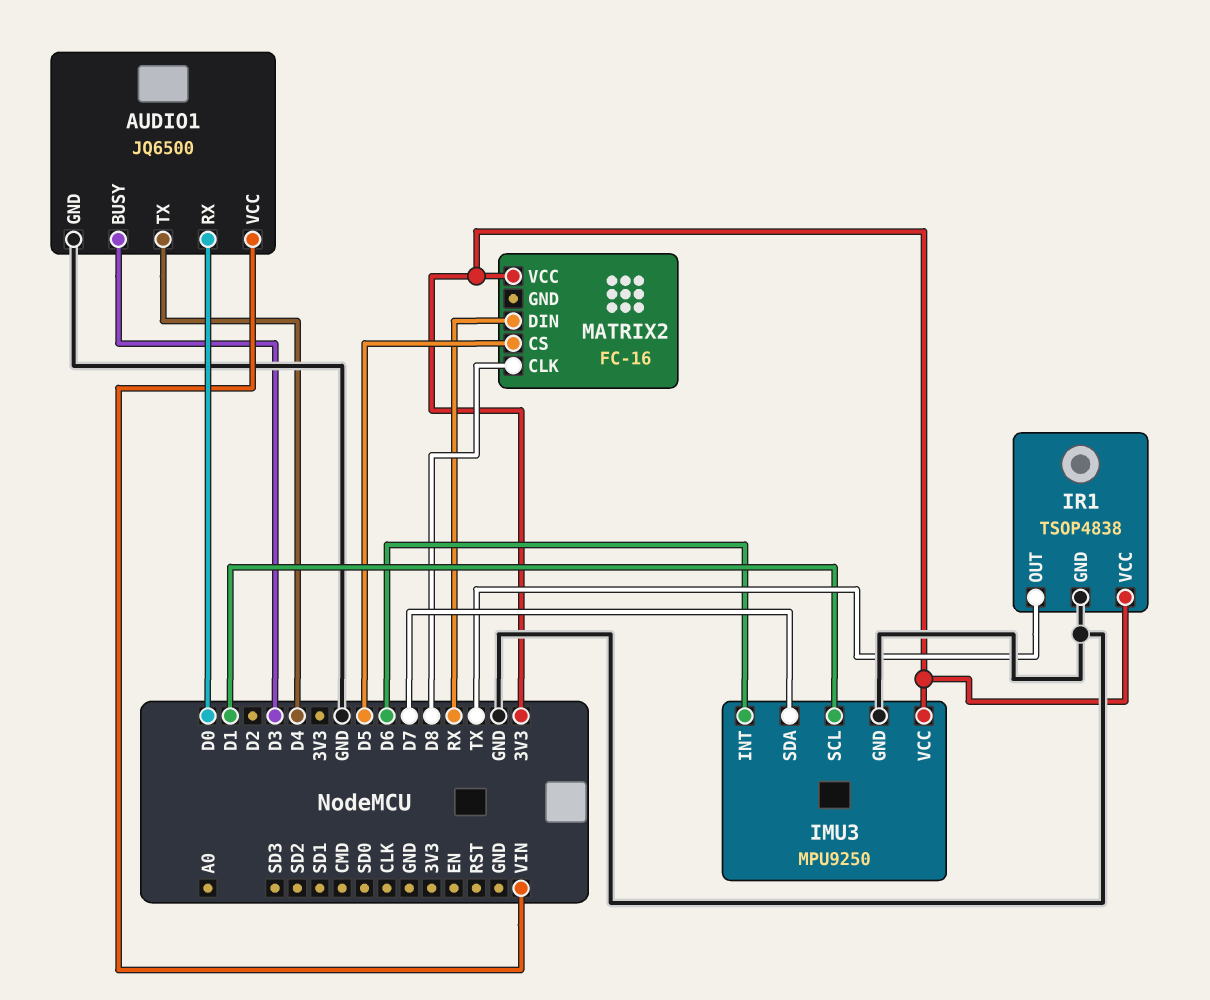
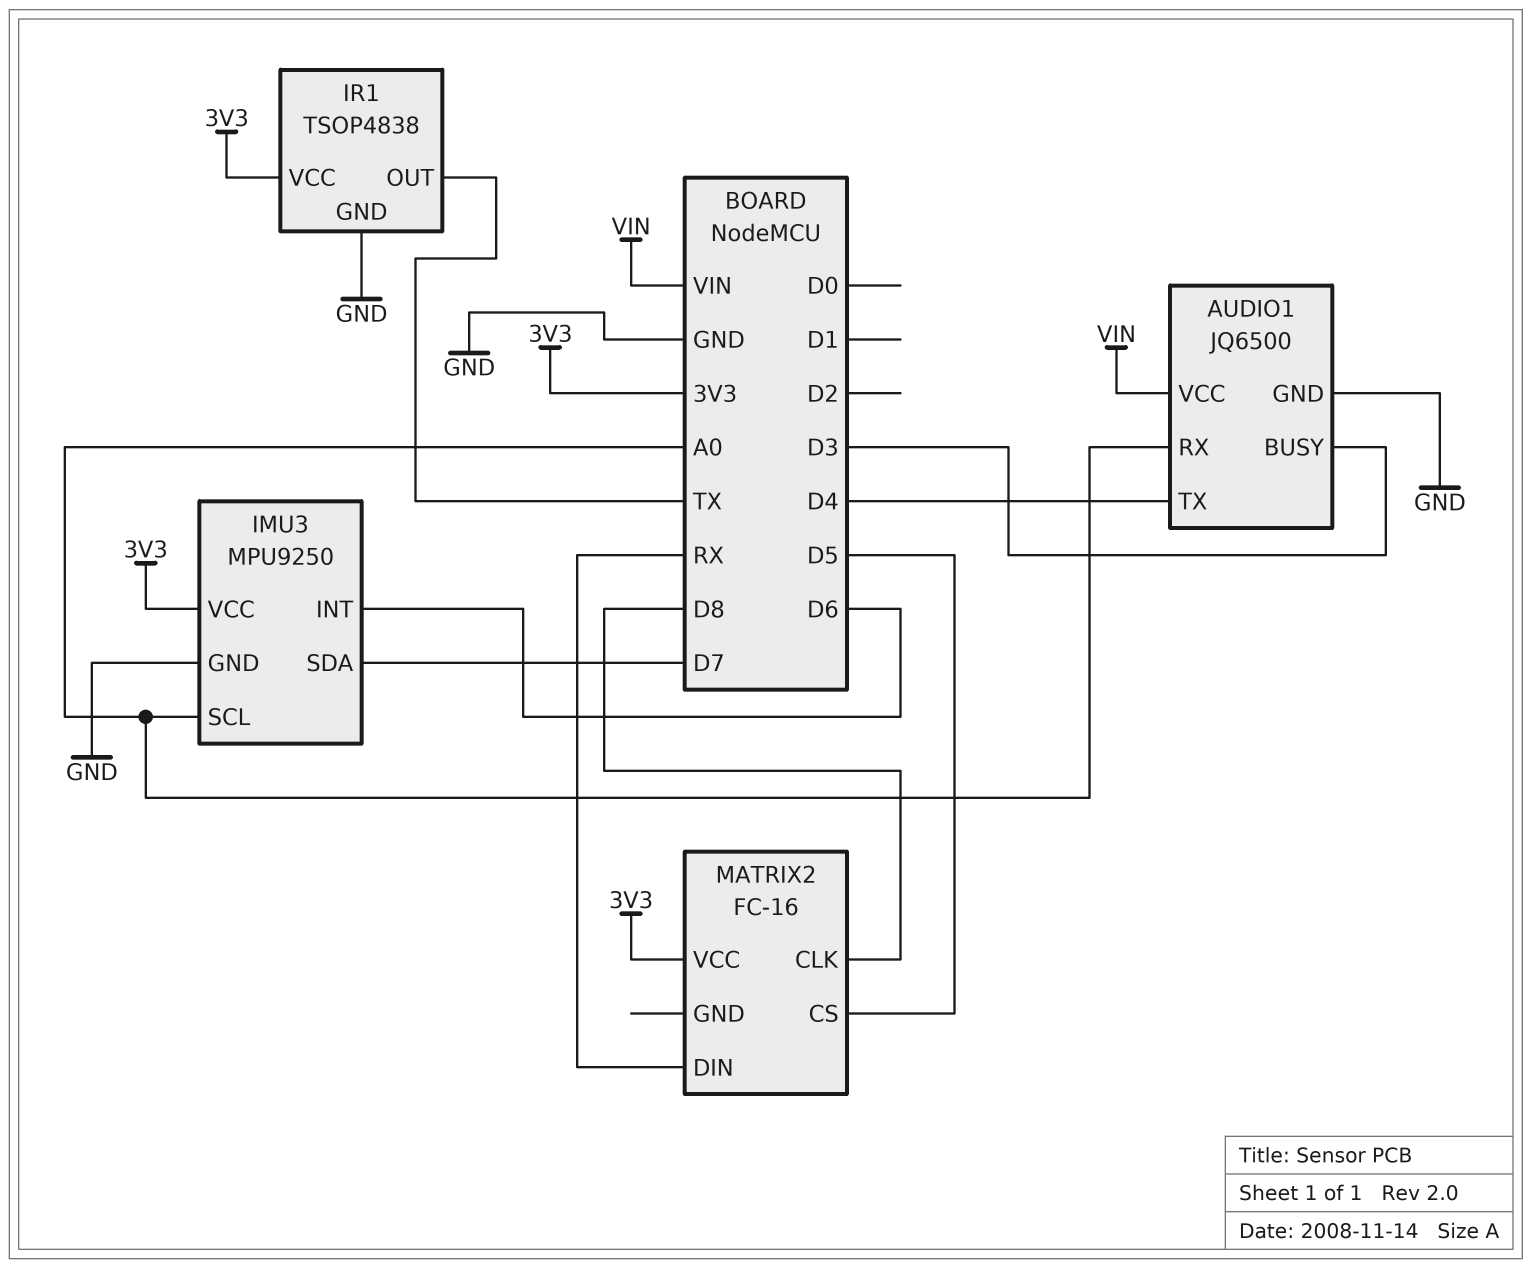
AUDIO1 pin RX: D0 -> A0
IMU3 pin SCL: D1 -> A0

